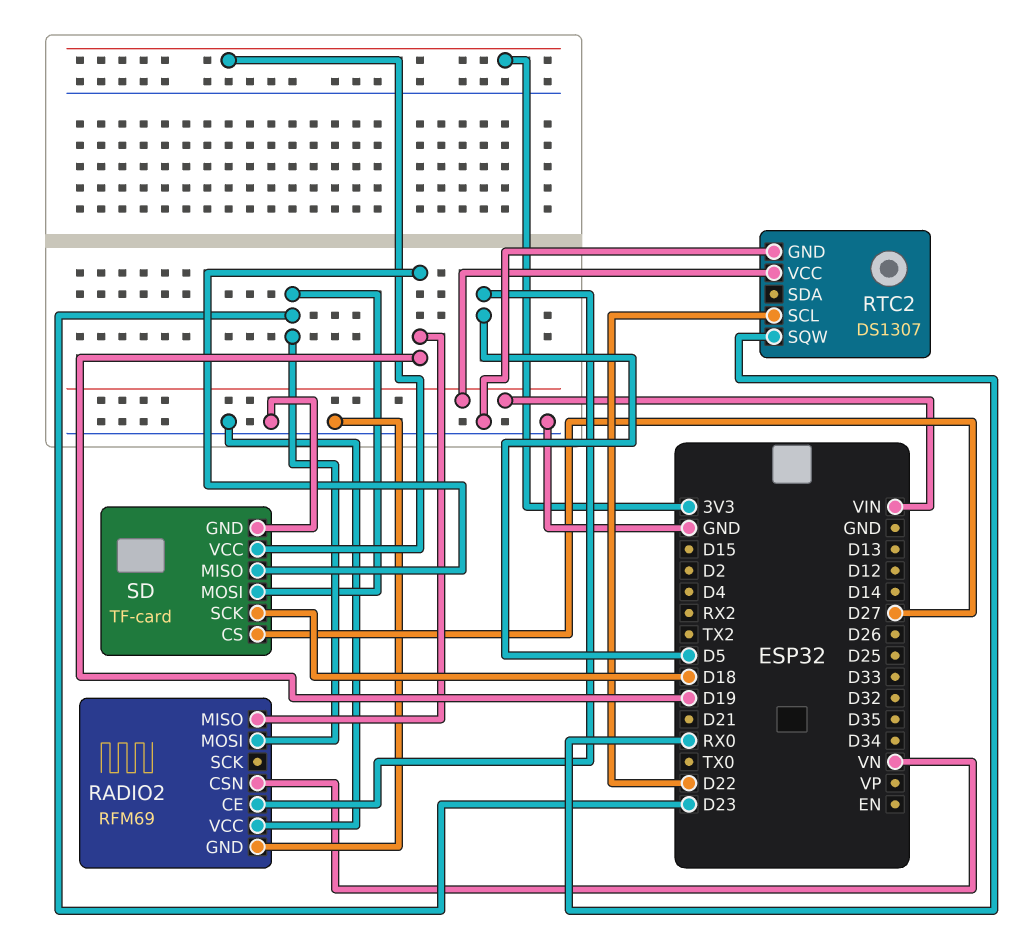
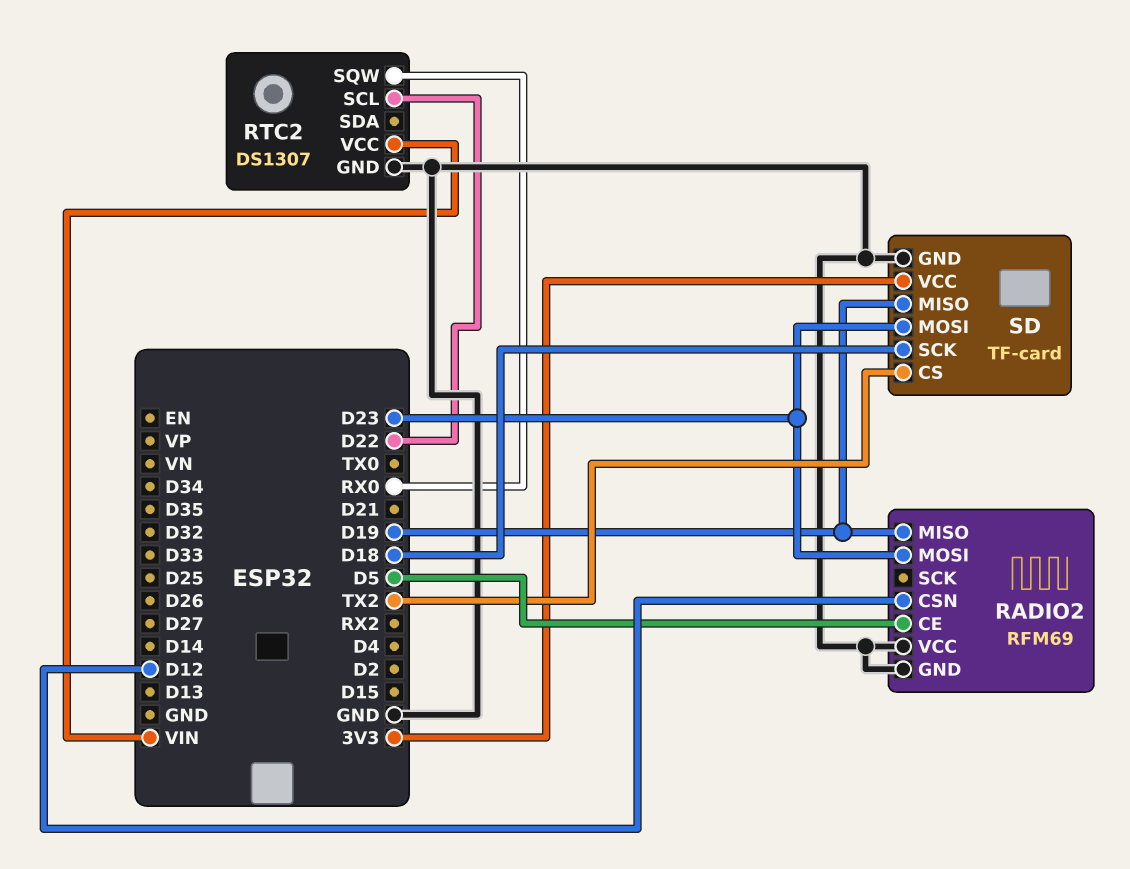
RADIO2 pin CSN: VN -> D12
SD pin CS: D27 -> TX2

